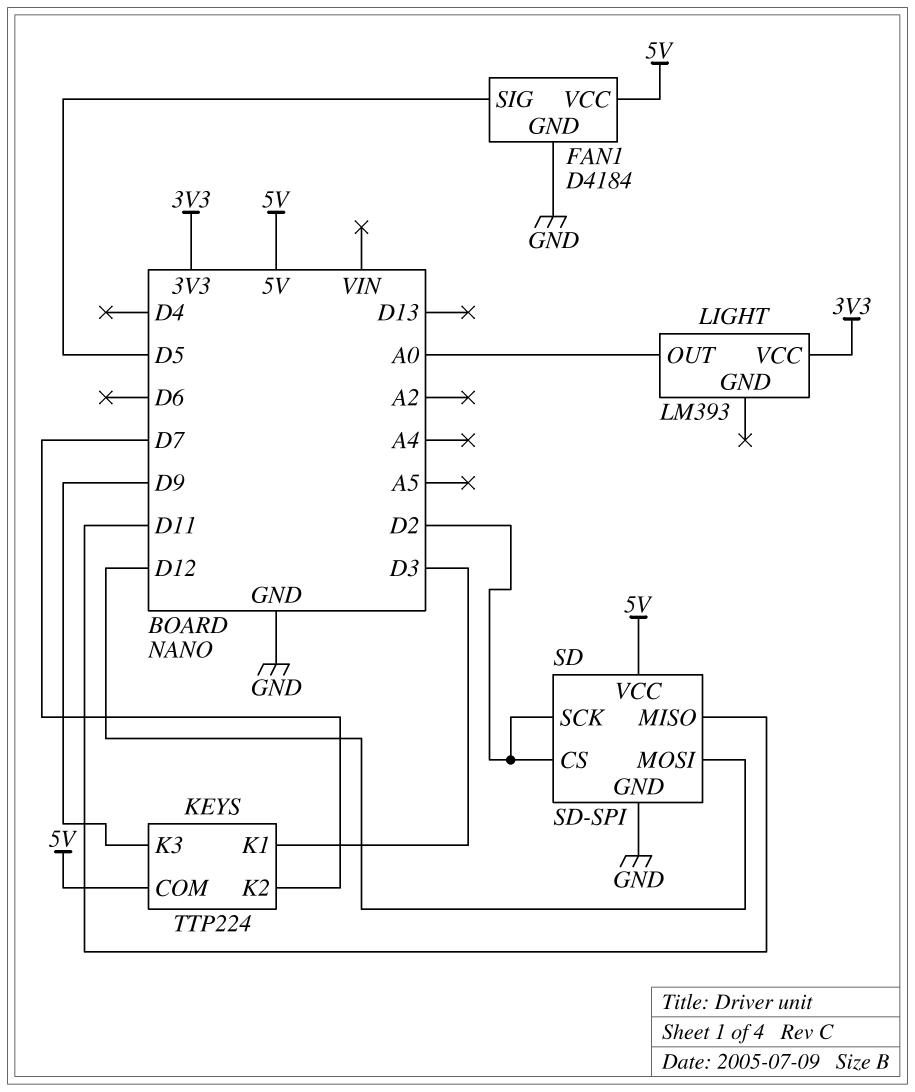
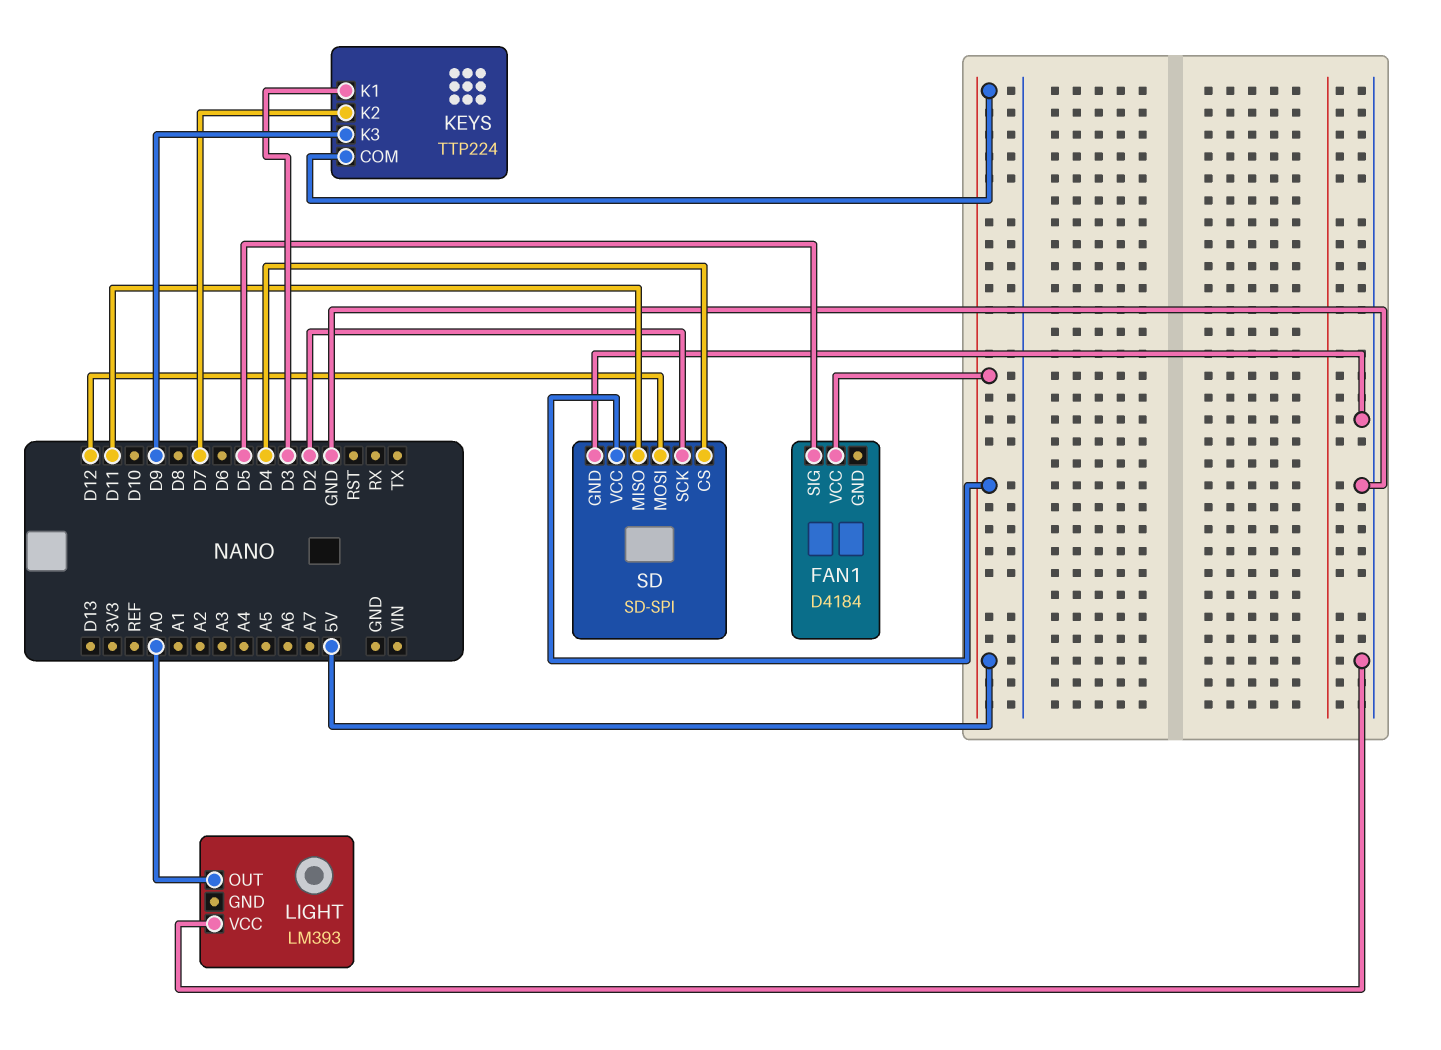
FAN1 pin GND: GND -> none
LIGHT pin VCC: 3V3 -> GND
SD pin CS: D2 -> D4

